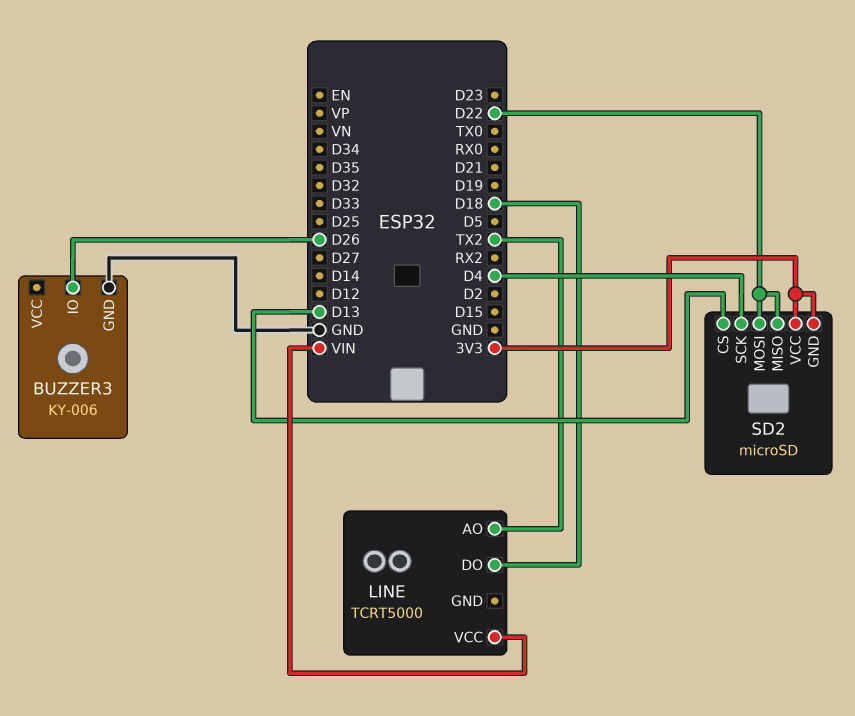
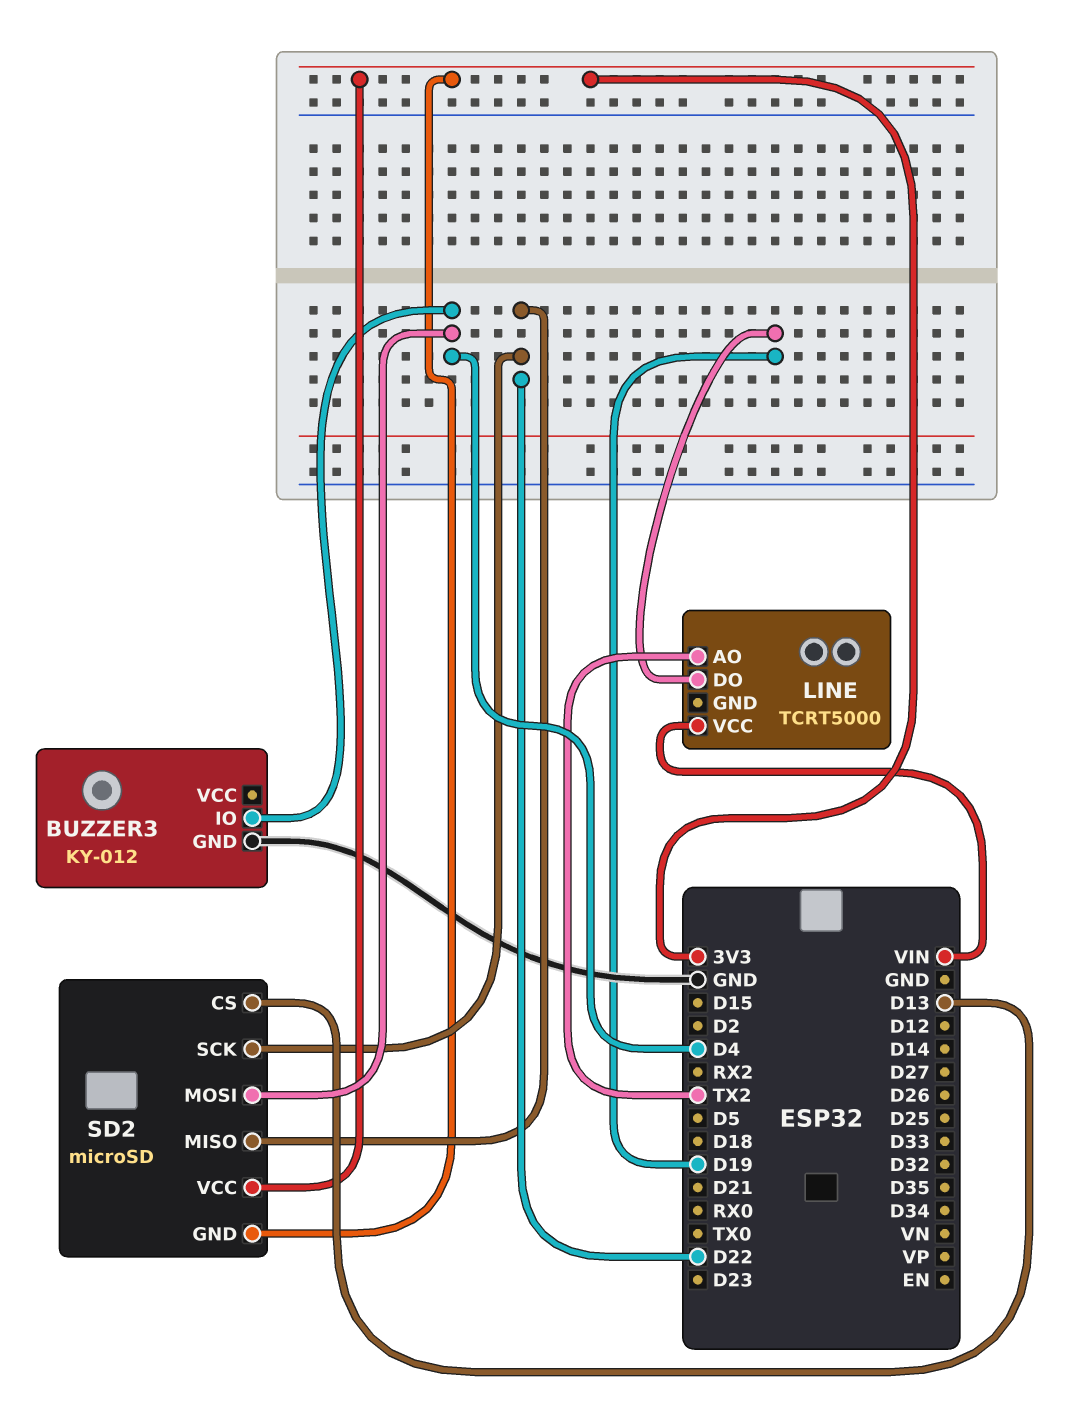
BUZZER3: KY-006 -> KY-012
BUZZER3 pin IO: D26 -> D4
LINE pin DO: D18 -> D19
SD2 pin MOSI: D22 -> D4
SD2 pin SCK: D4 -> D22

